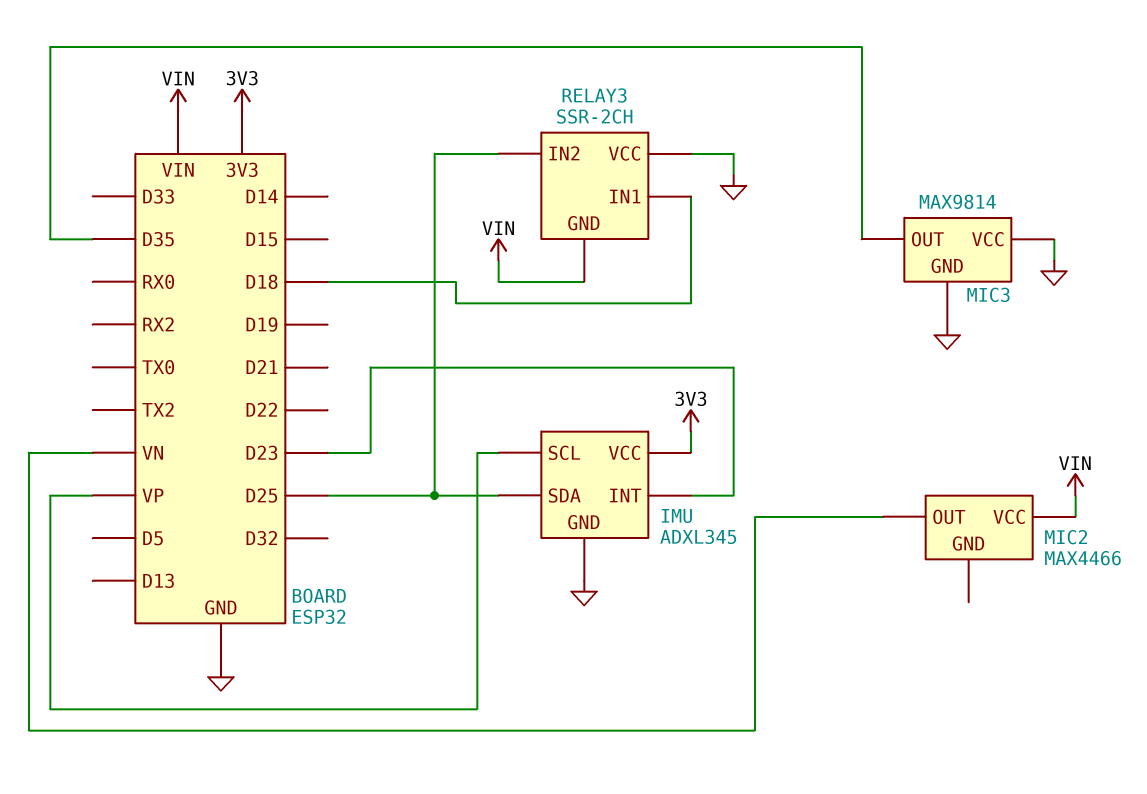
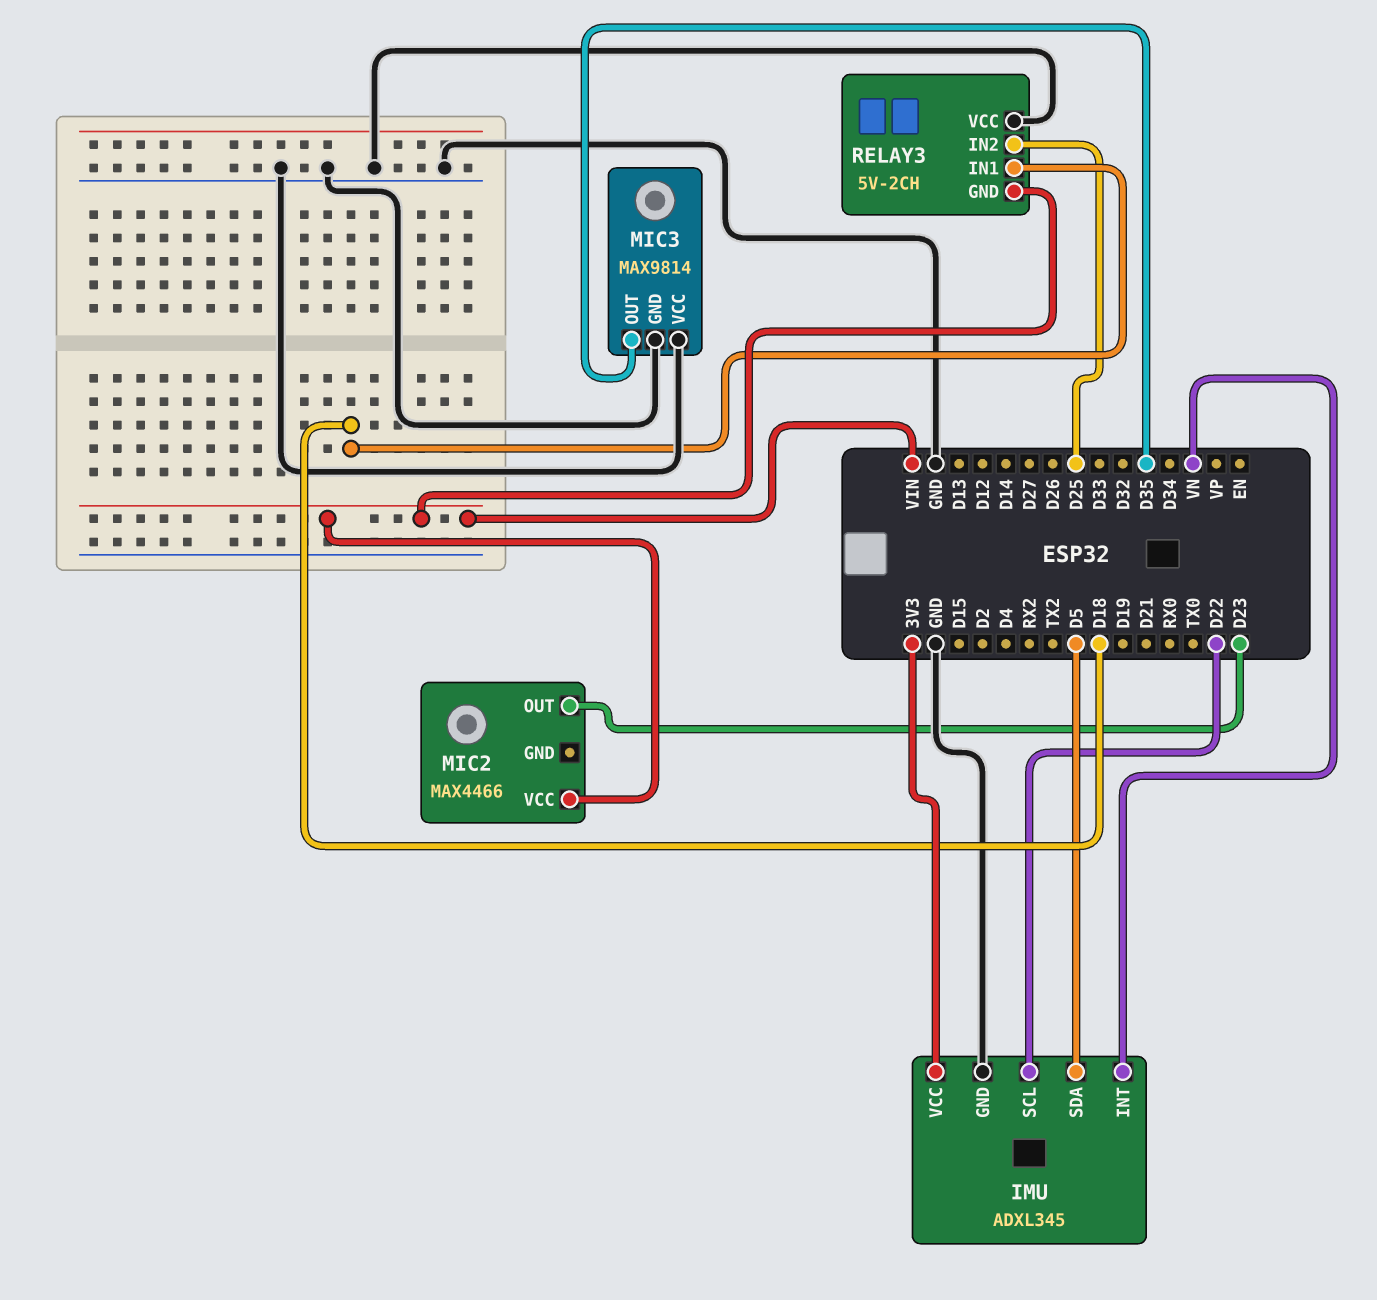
IMU pin INT: D23 -> VN
IMU pin SCL: VP -> D22
IMU pin SDA: D25 -> D5
MIC2 pin OUT: VN -> D23
RELAY3: SSR-2CH -> 5V-2CH

